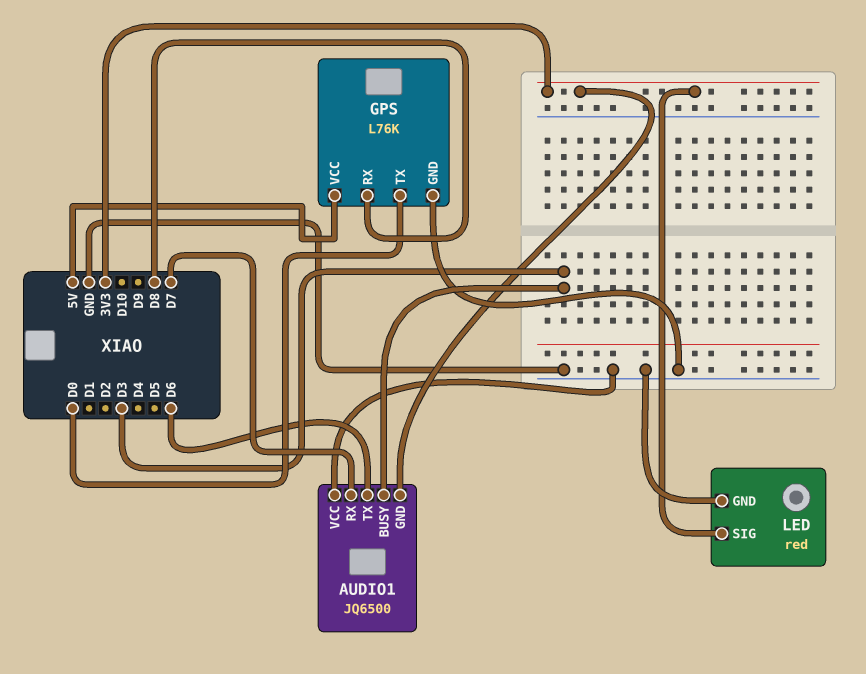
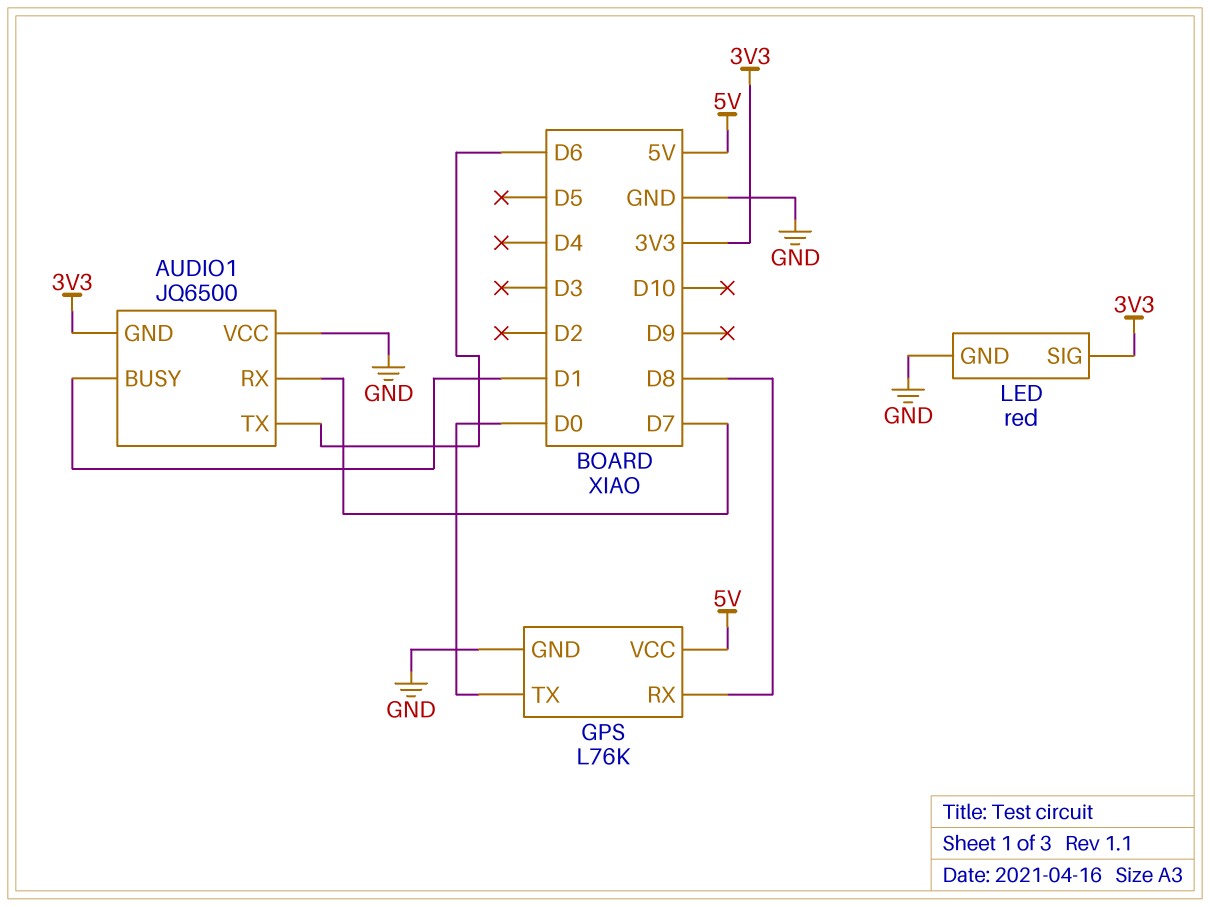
AUDIO1 pin BUSY: D3 -> D1

